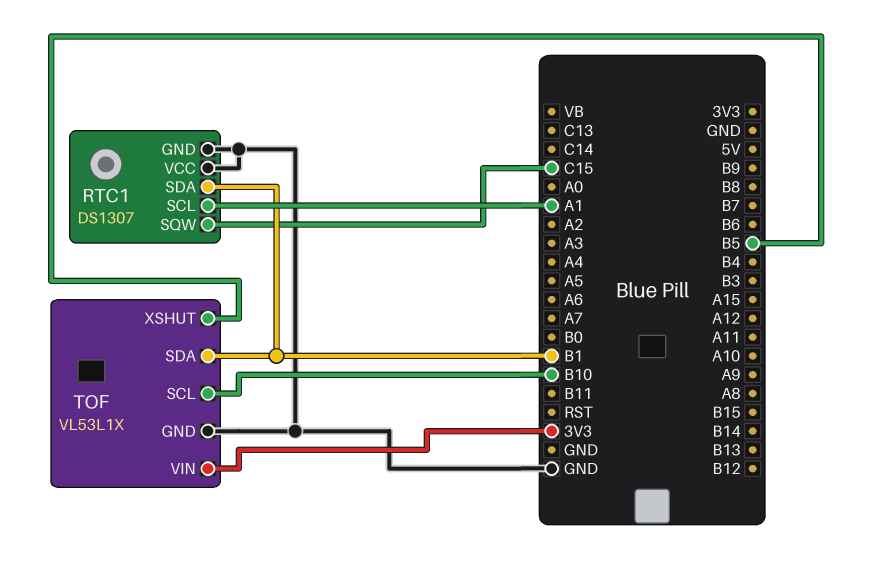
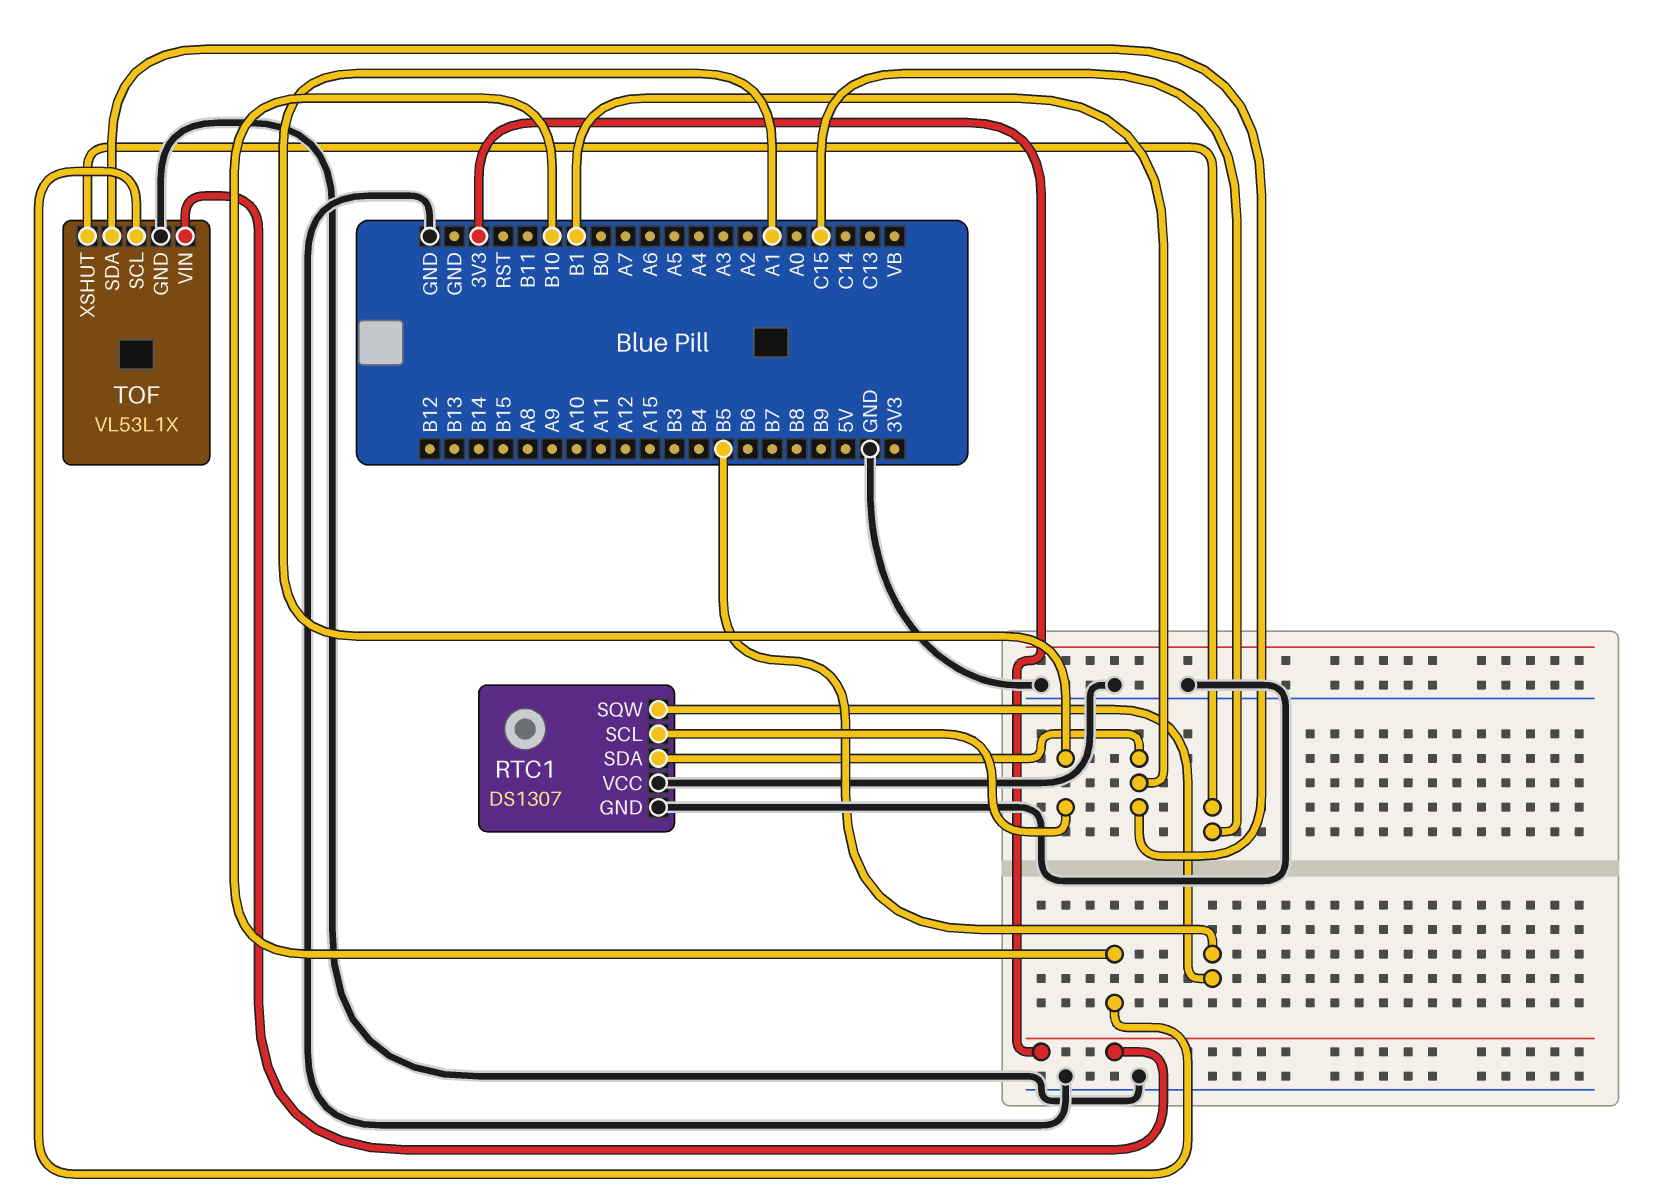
RTC1 pin SQW: C15 -> B5
TOF pin XSHUT: B5 -> C15

